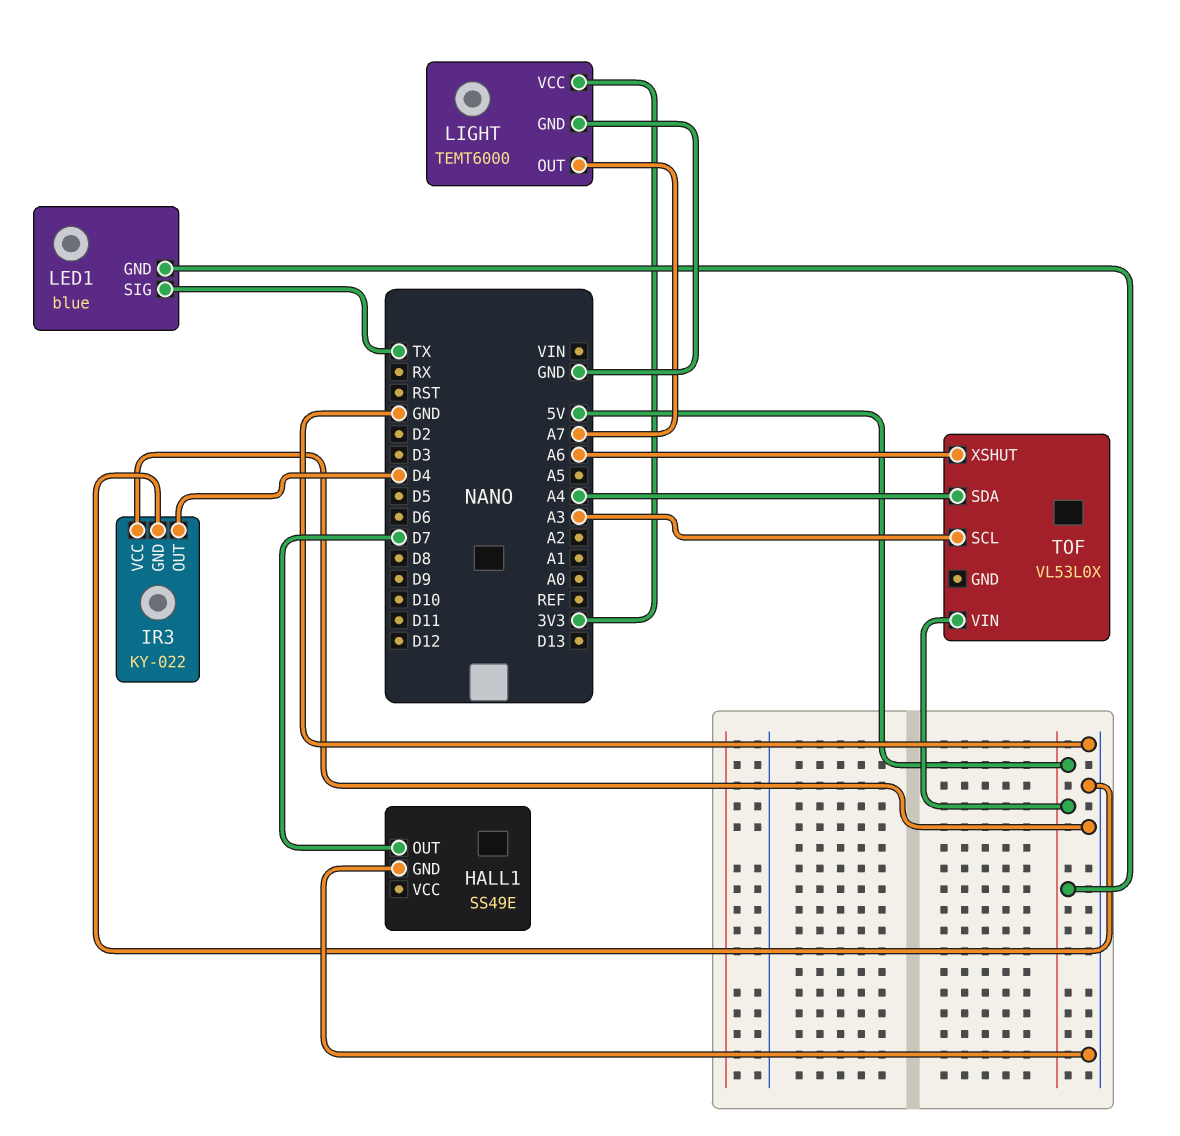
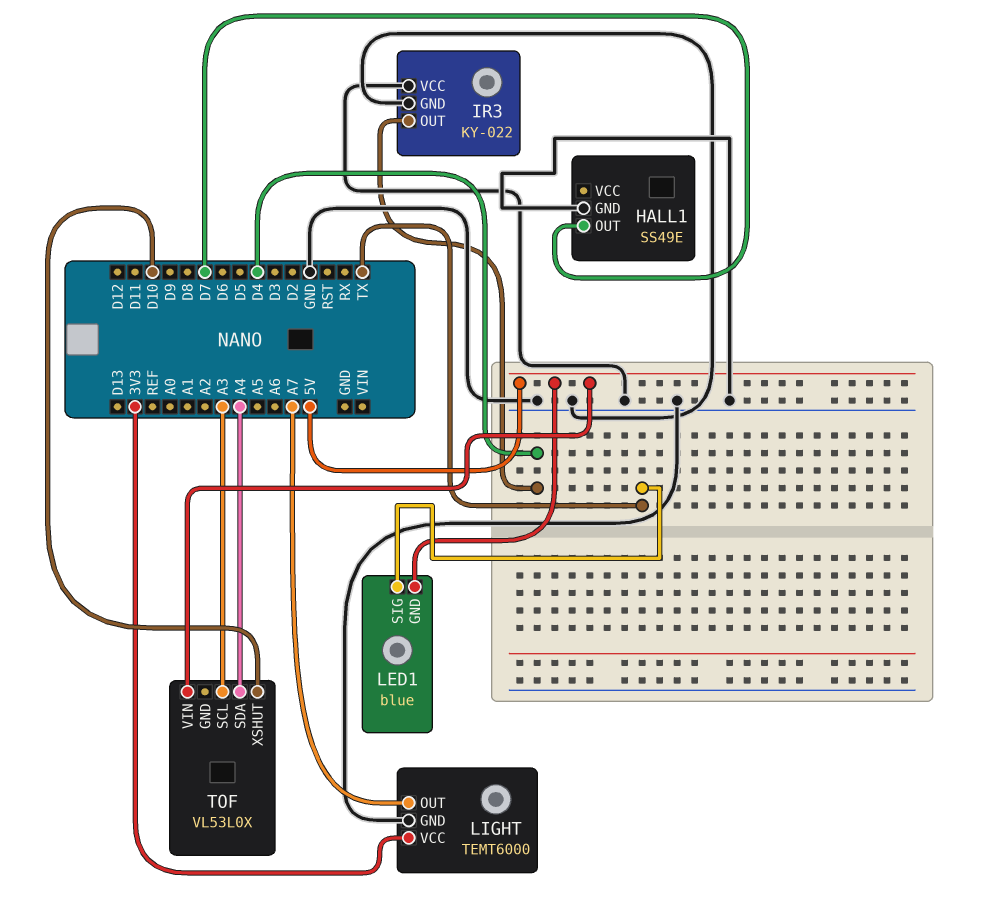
TOF pin XSHUT: A6 -> D10

